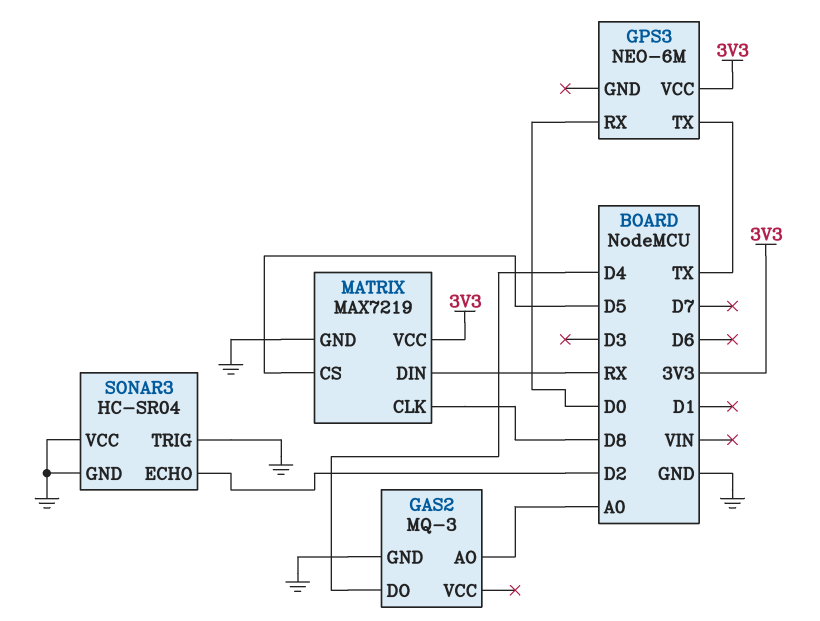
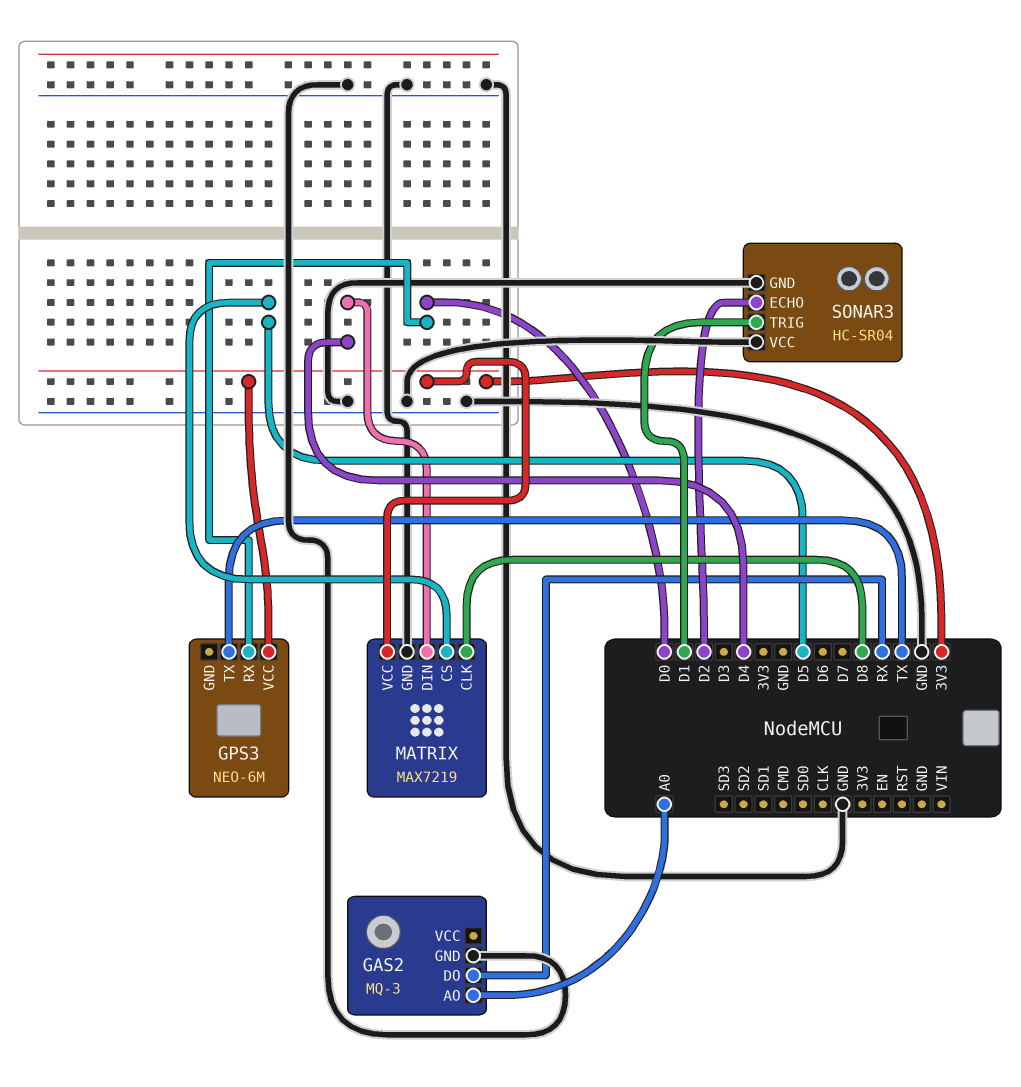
GAS2 pin DO: D4 -> RX
MATRIX pin DIN: RX -> D4
SONAR3 pin TRIG: GND -> D1

